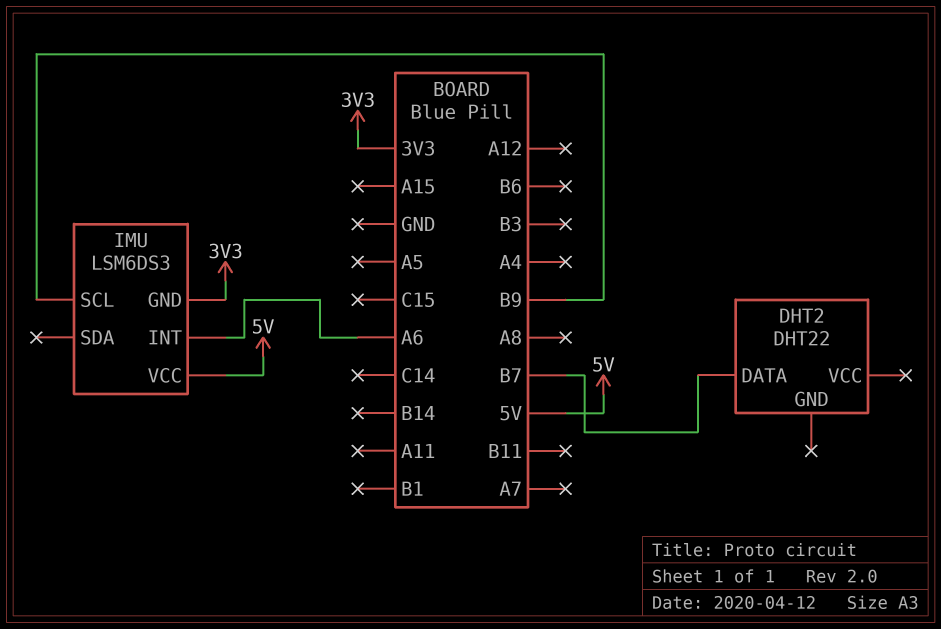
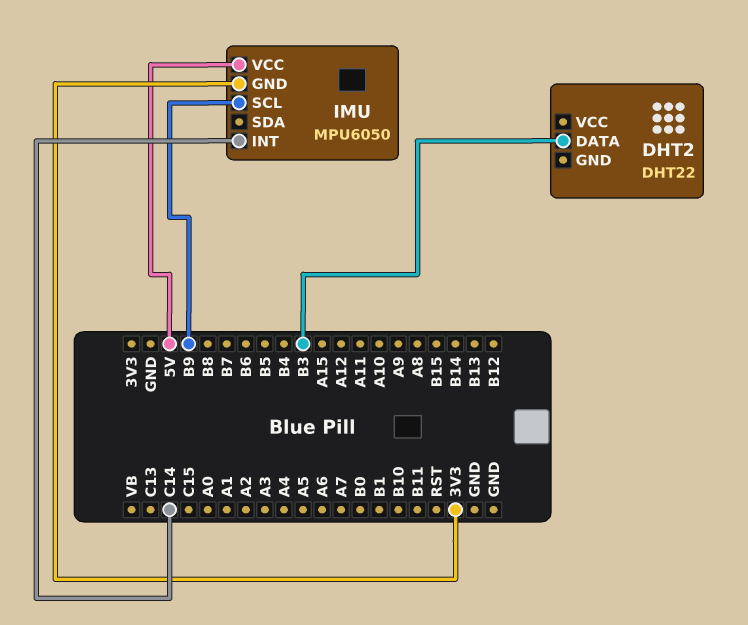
DHT2 pin DATA: B7 -> B3
IMU: LSM6DS3 -> MPU6050
IMU pin INT: A6 -> C14

